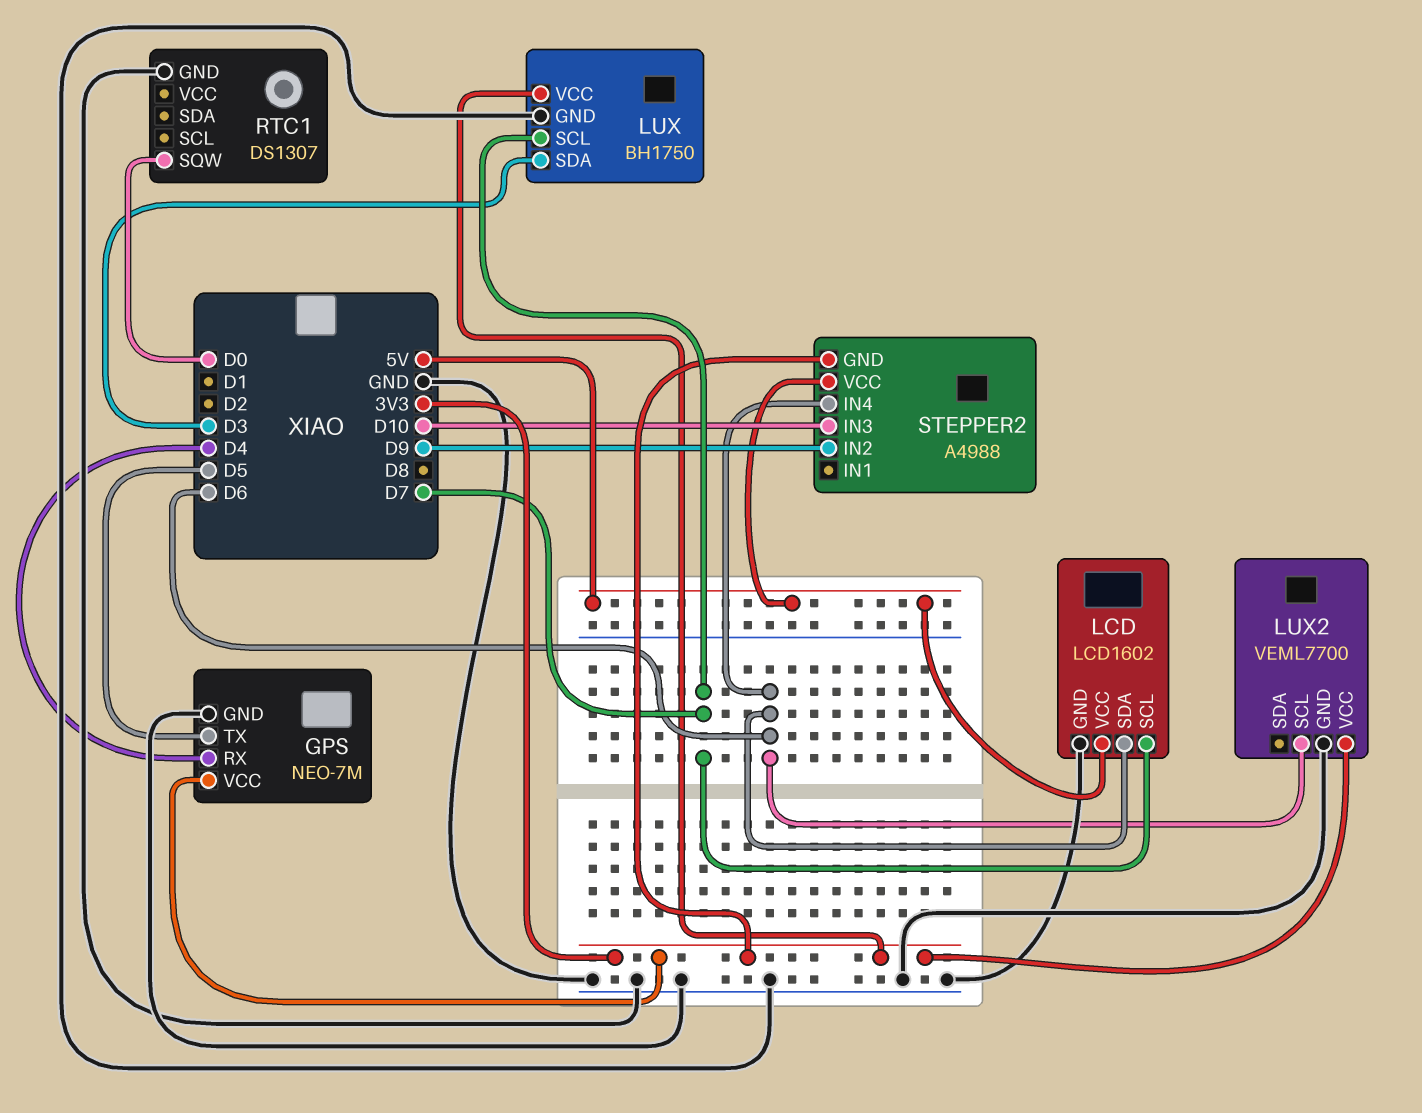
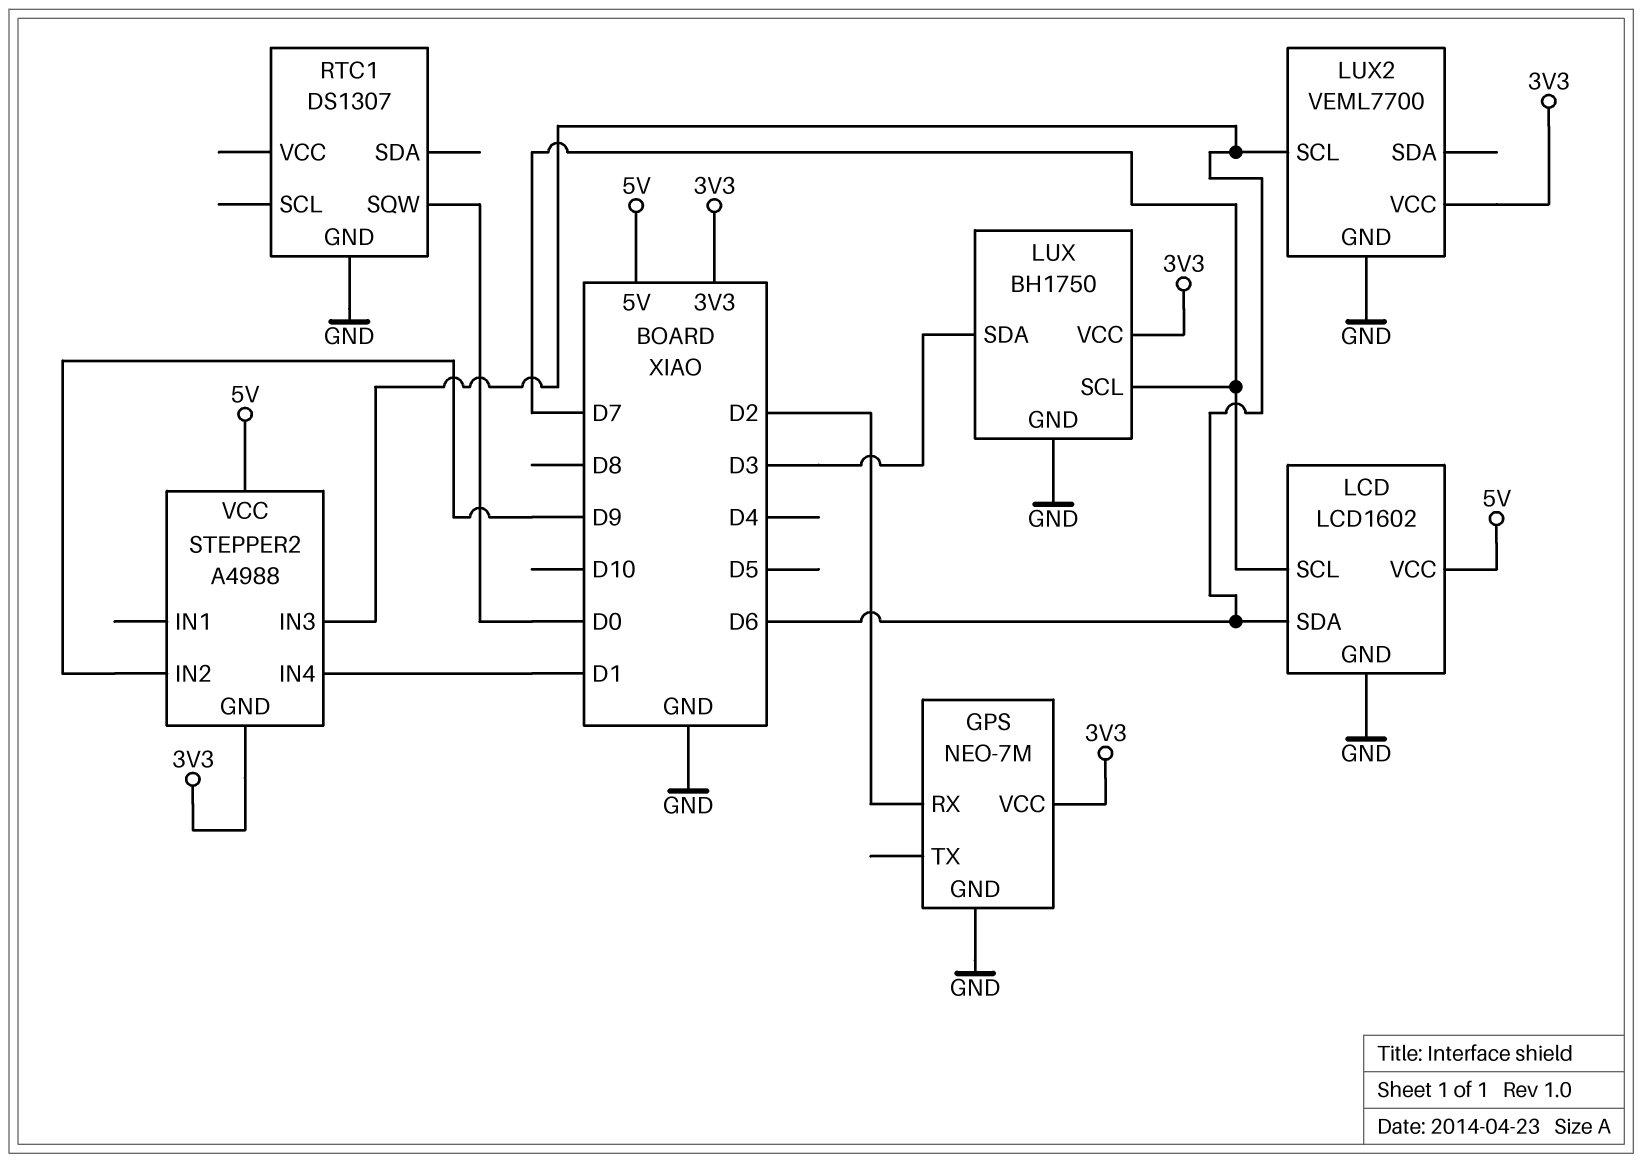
GPS pin RX: D4 -> D2
GPS pin TX: D5 -> none
STEPPER2 pin IN3: D10 -> D6
STEPPER2 pin IN4: D6 -> D1

